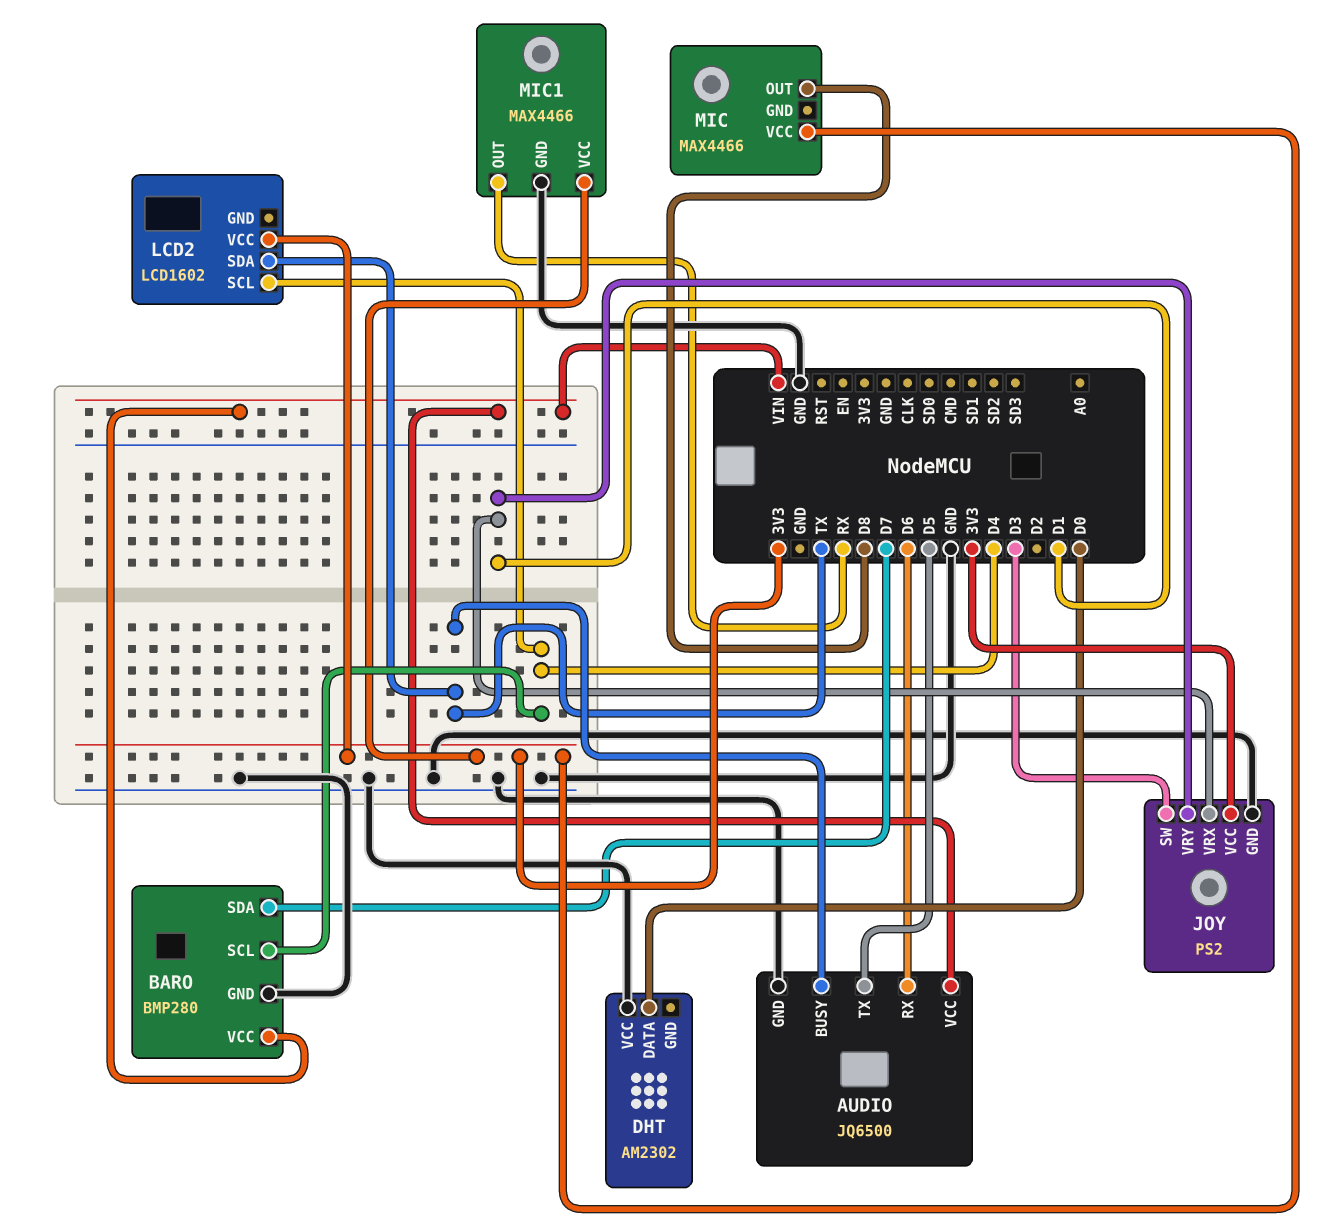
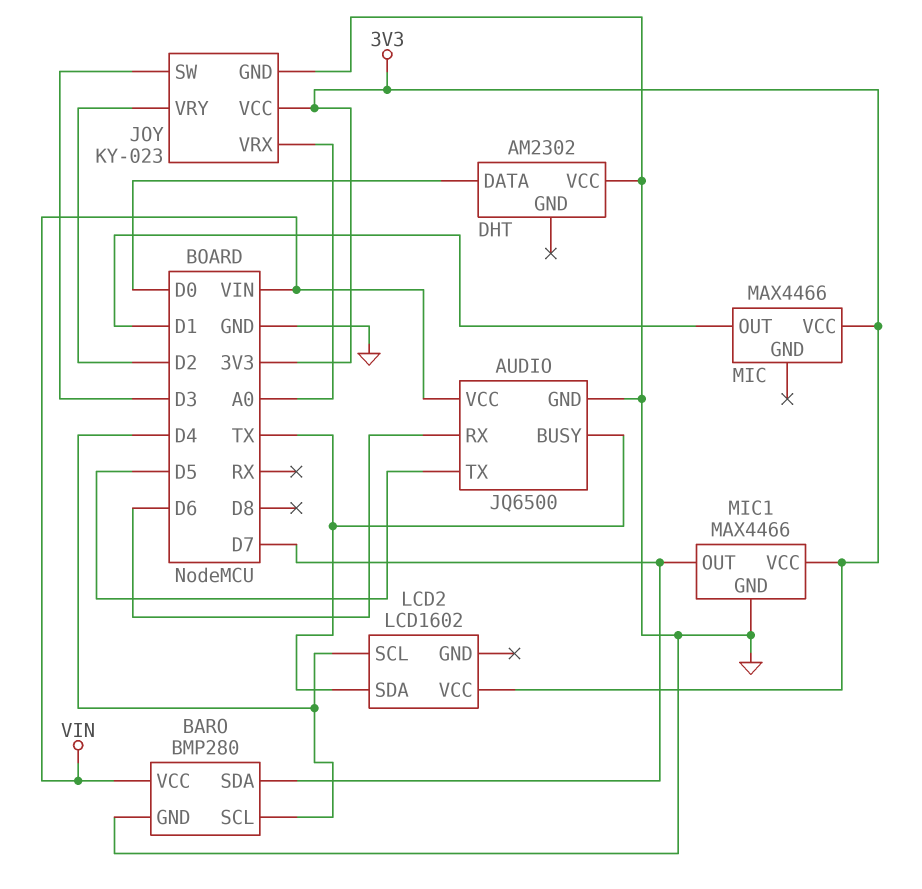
JOY: PS2 -> KY-023
JOY pin VRX: D1 -> A0
JOY pin VRY: D1 -> D2
MIC pin OUT: D8 -> D1
MIC1 pin OUT: RX -> D7

